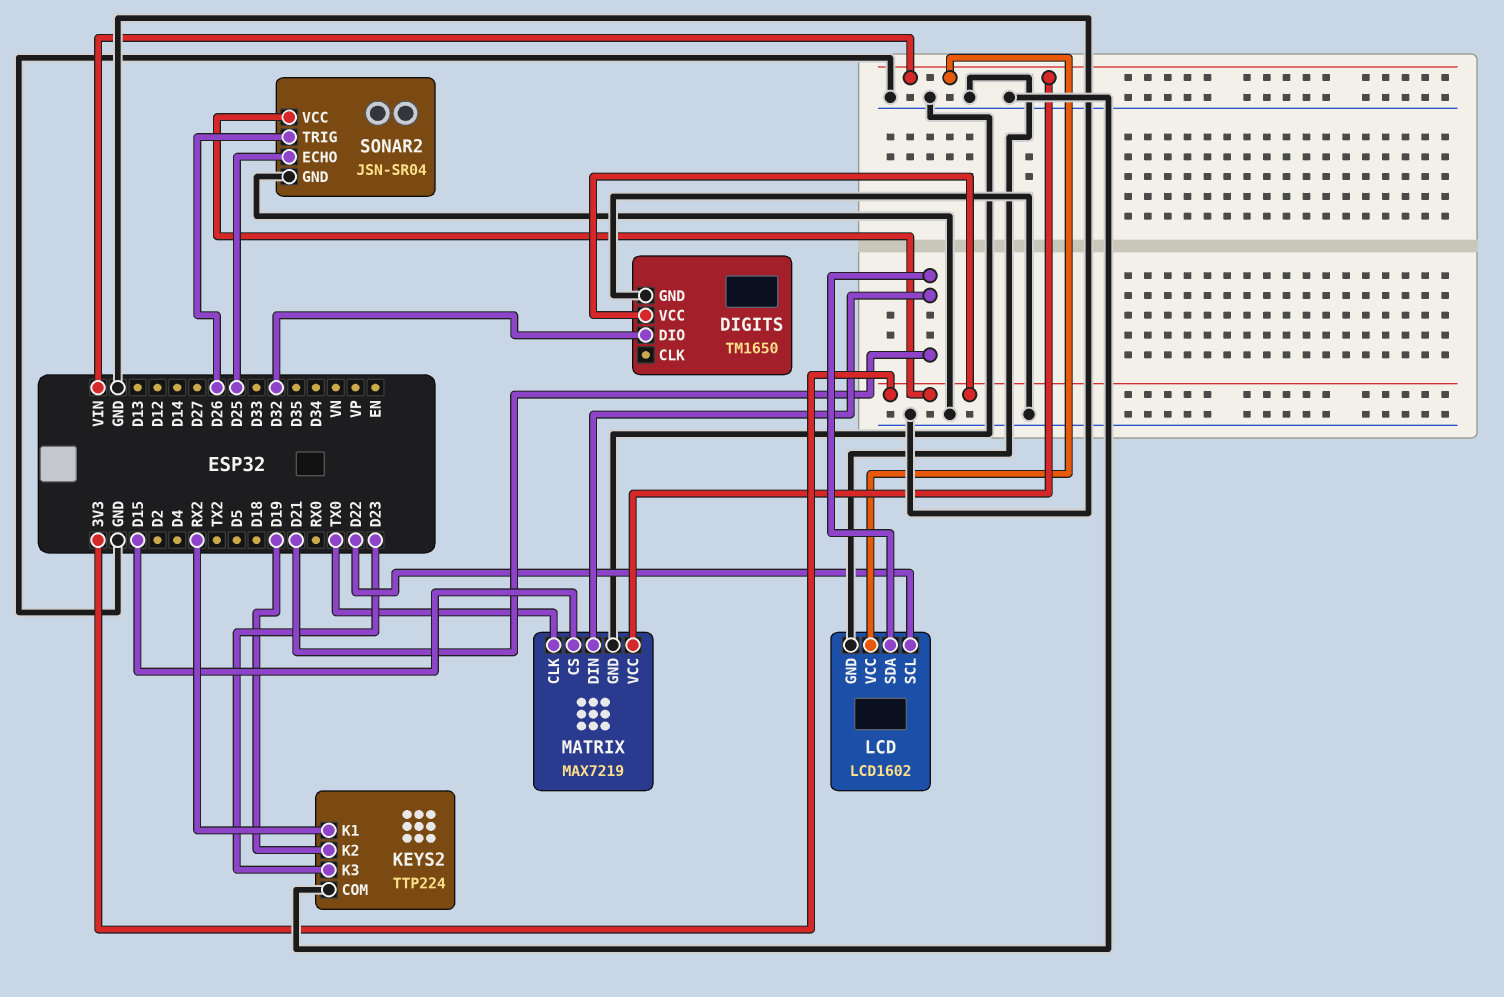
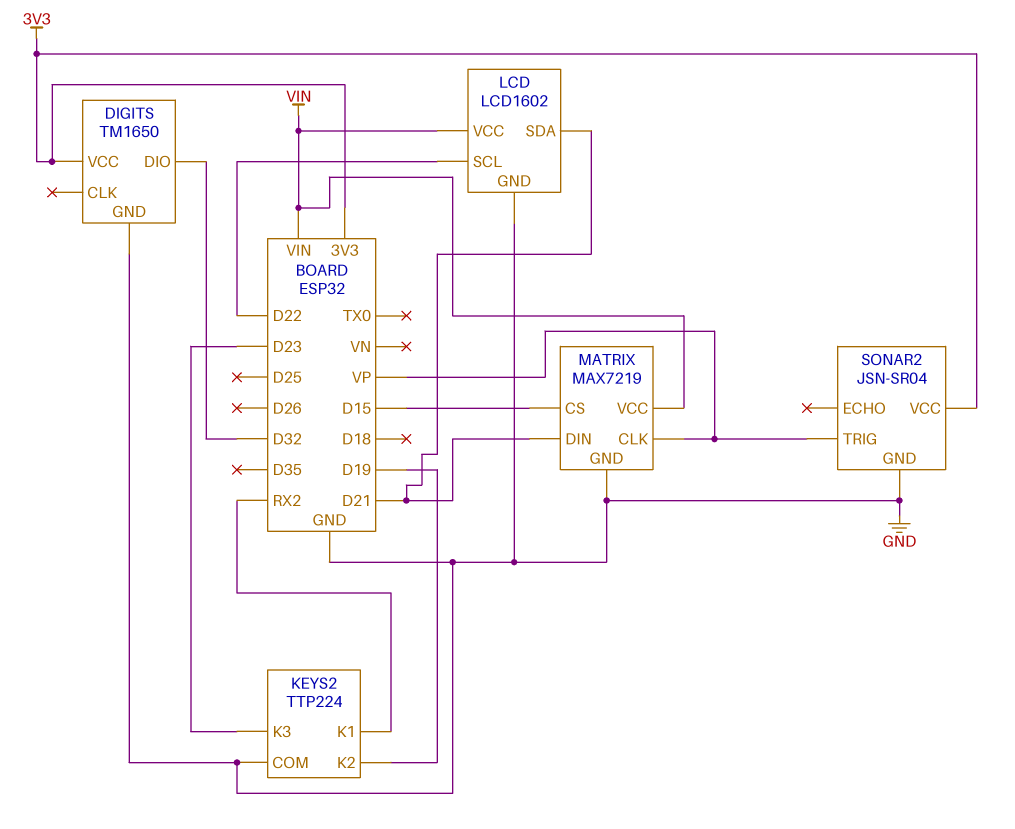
MATRIX pin CLK: TX0 -> VP
SONAR2 pin ECHO: D25 -> none
SONAR2 pin TRIG: D26 -> VP

